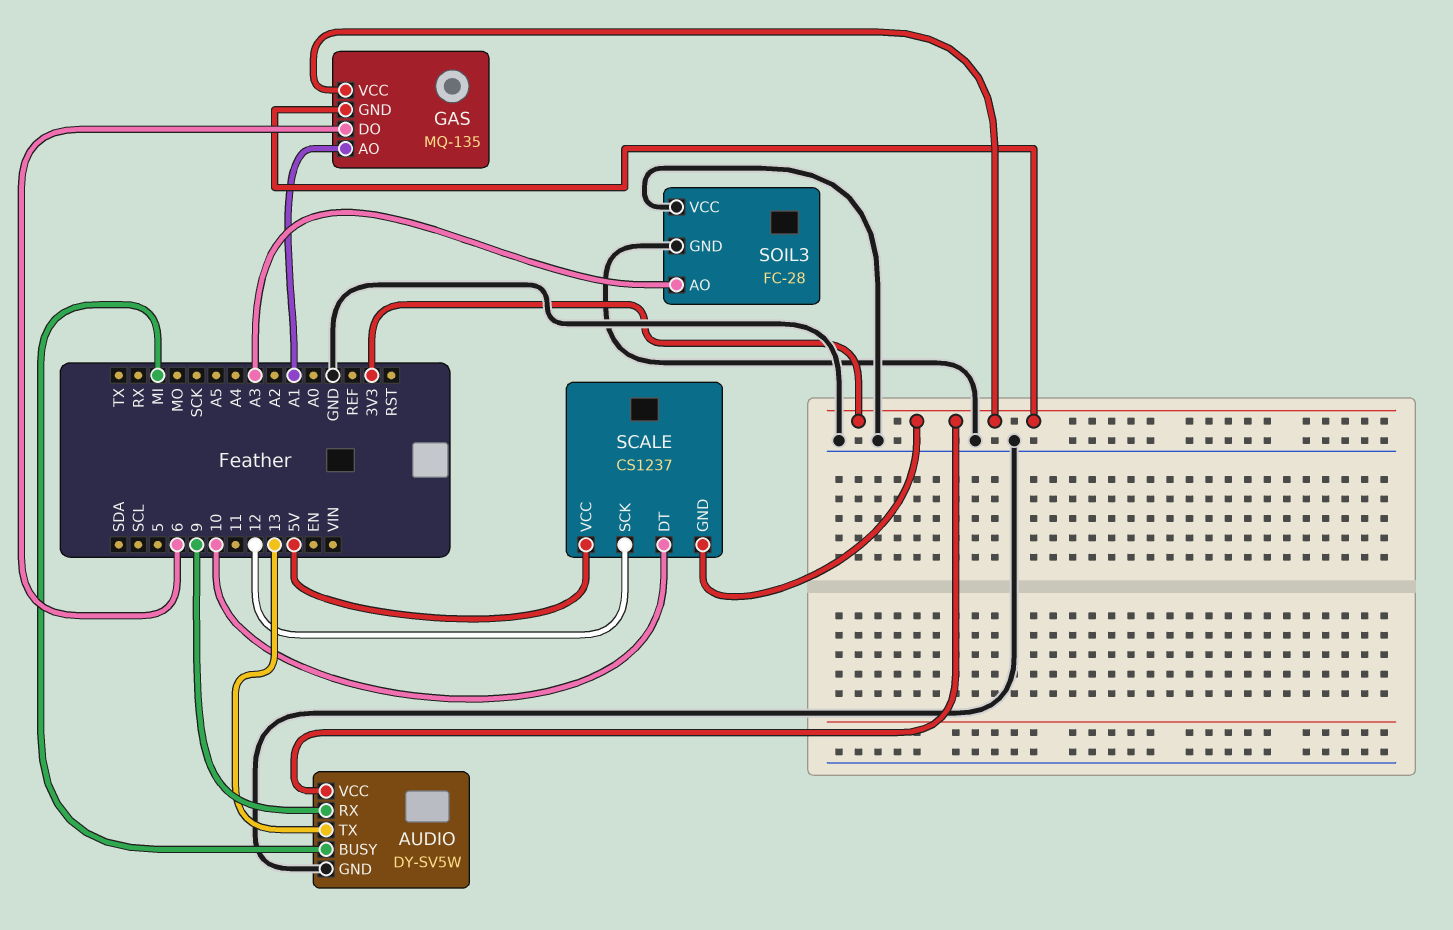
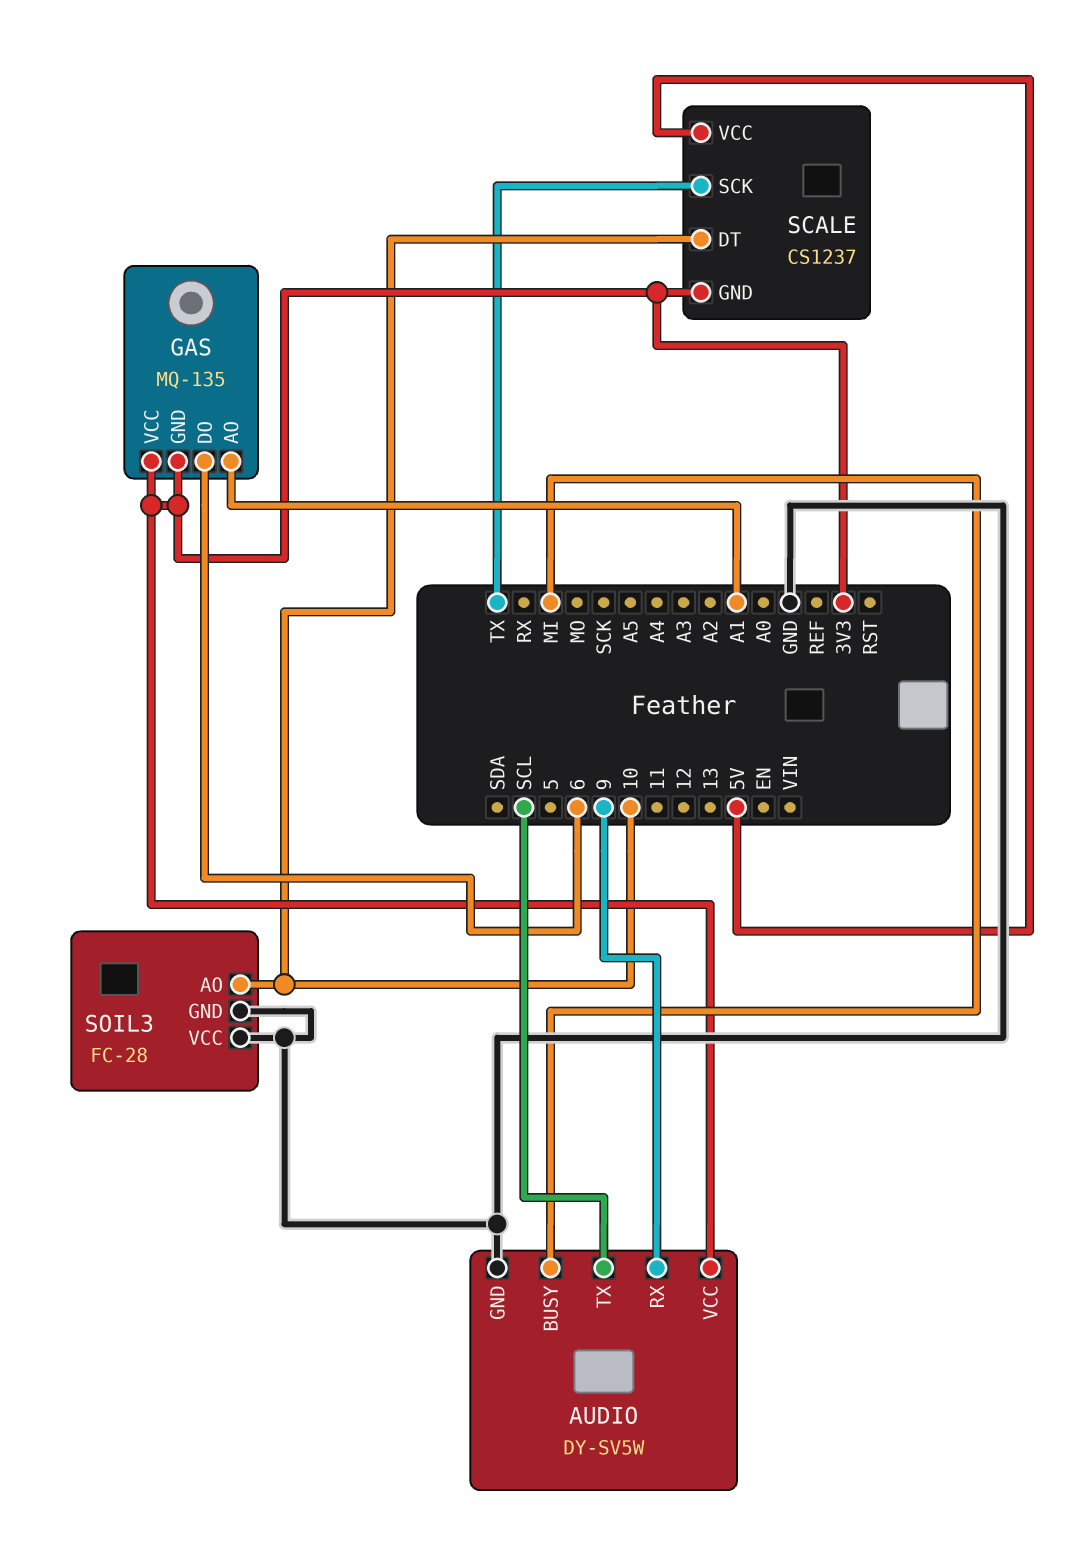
AUDIO pin TX: 13 -> SCL
SCALE pin SCK: 12 -> TX
SOIL3 pin AO: A3 -> 10

